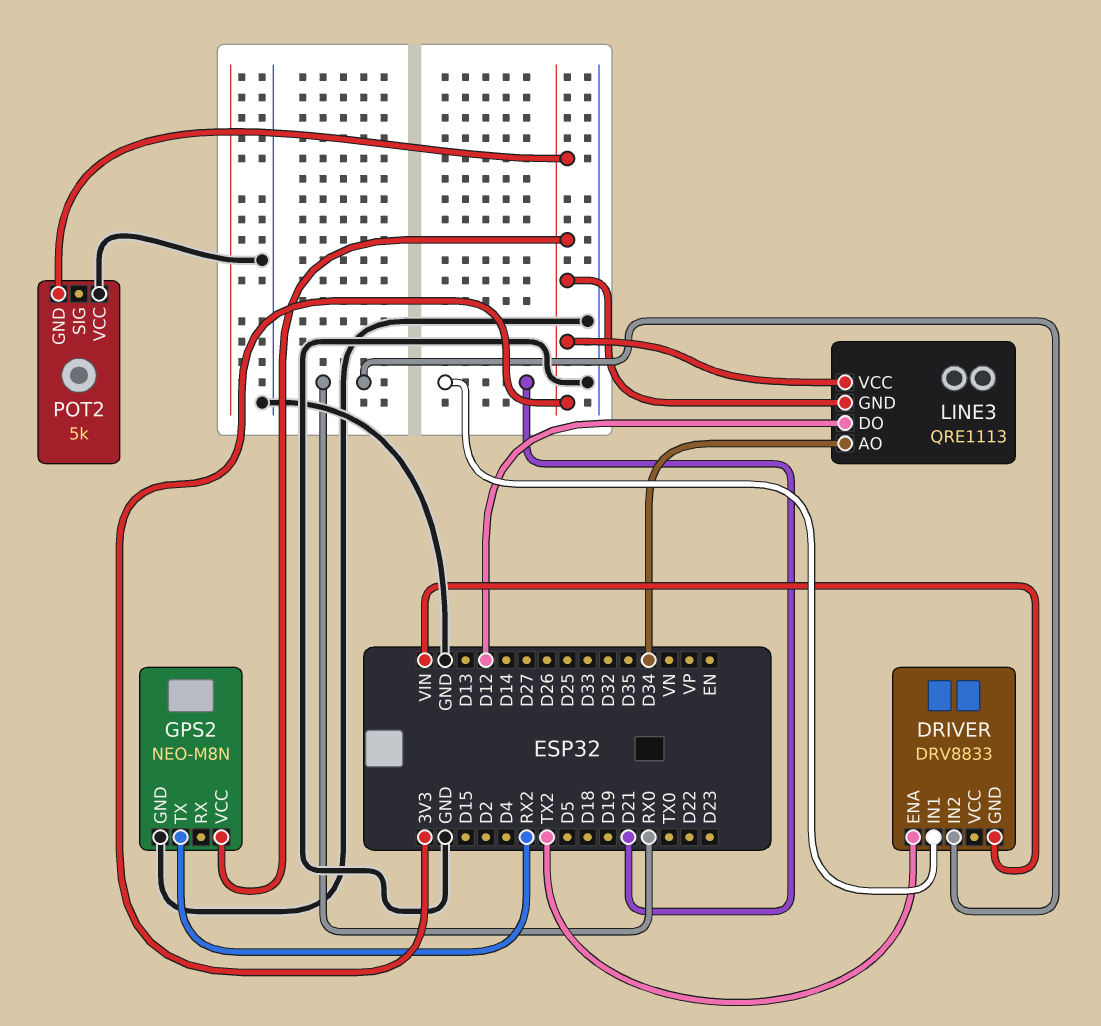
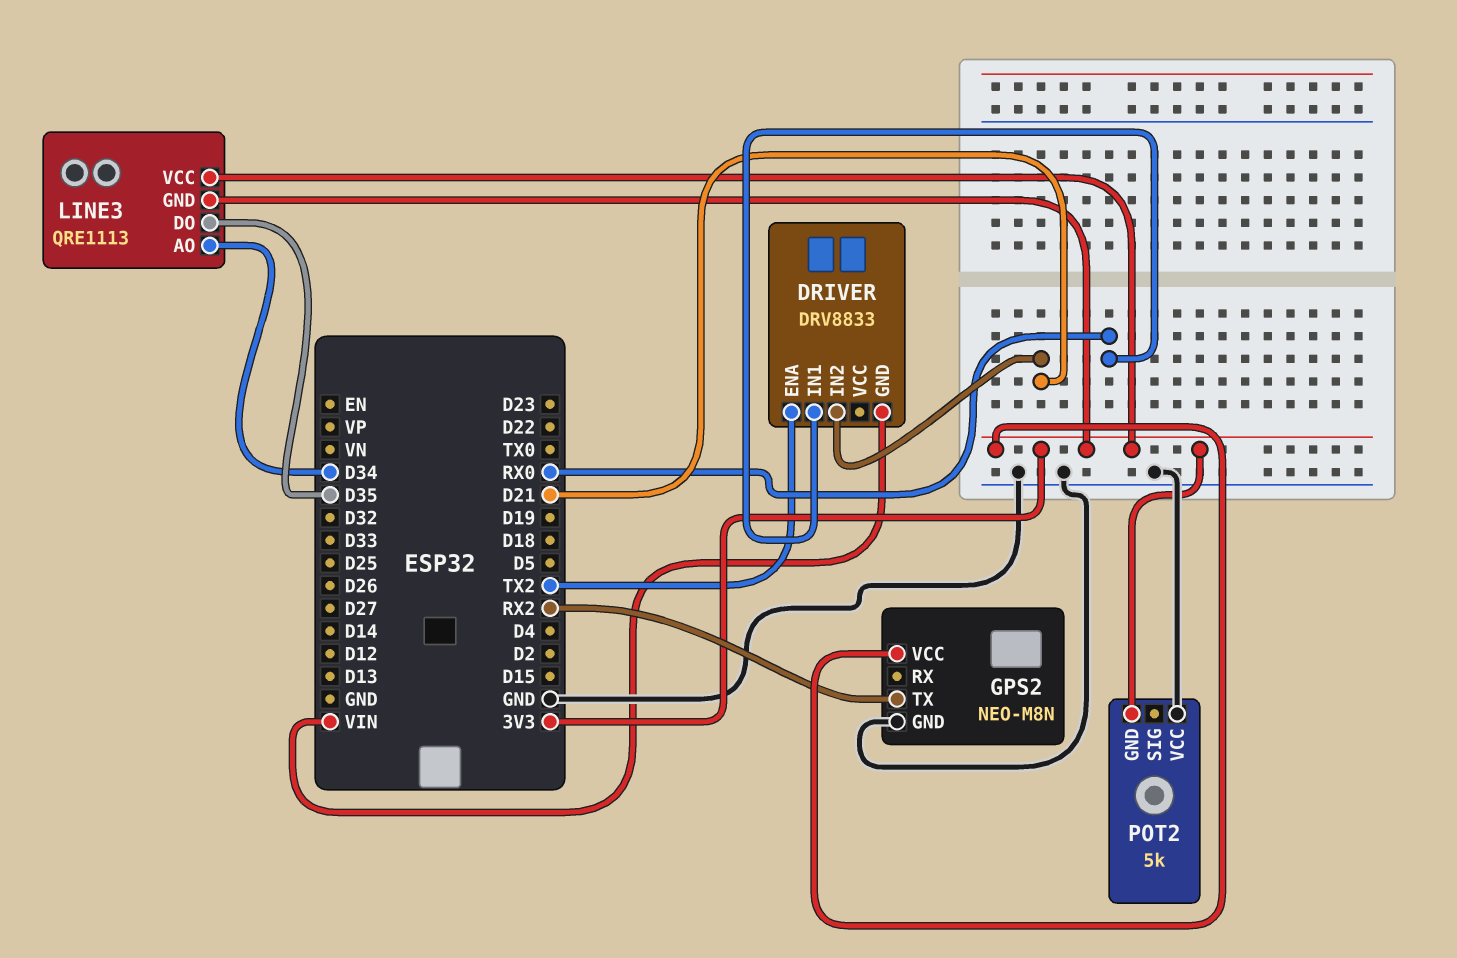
DRIVER pin IN1: D21 -> RX0
DRIVER pin IN2: RX0 -> D21
LINE3 pin DO: D12 -> D35

